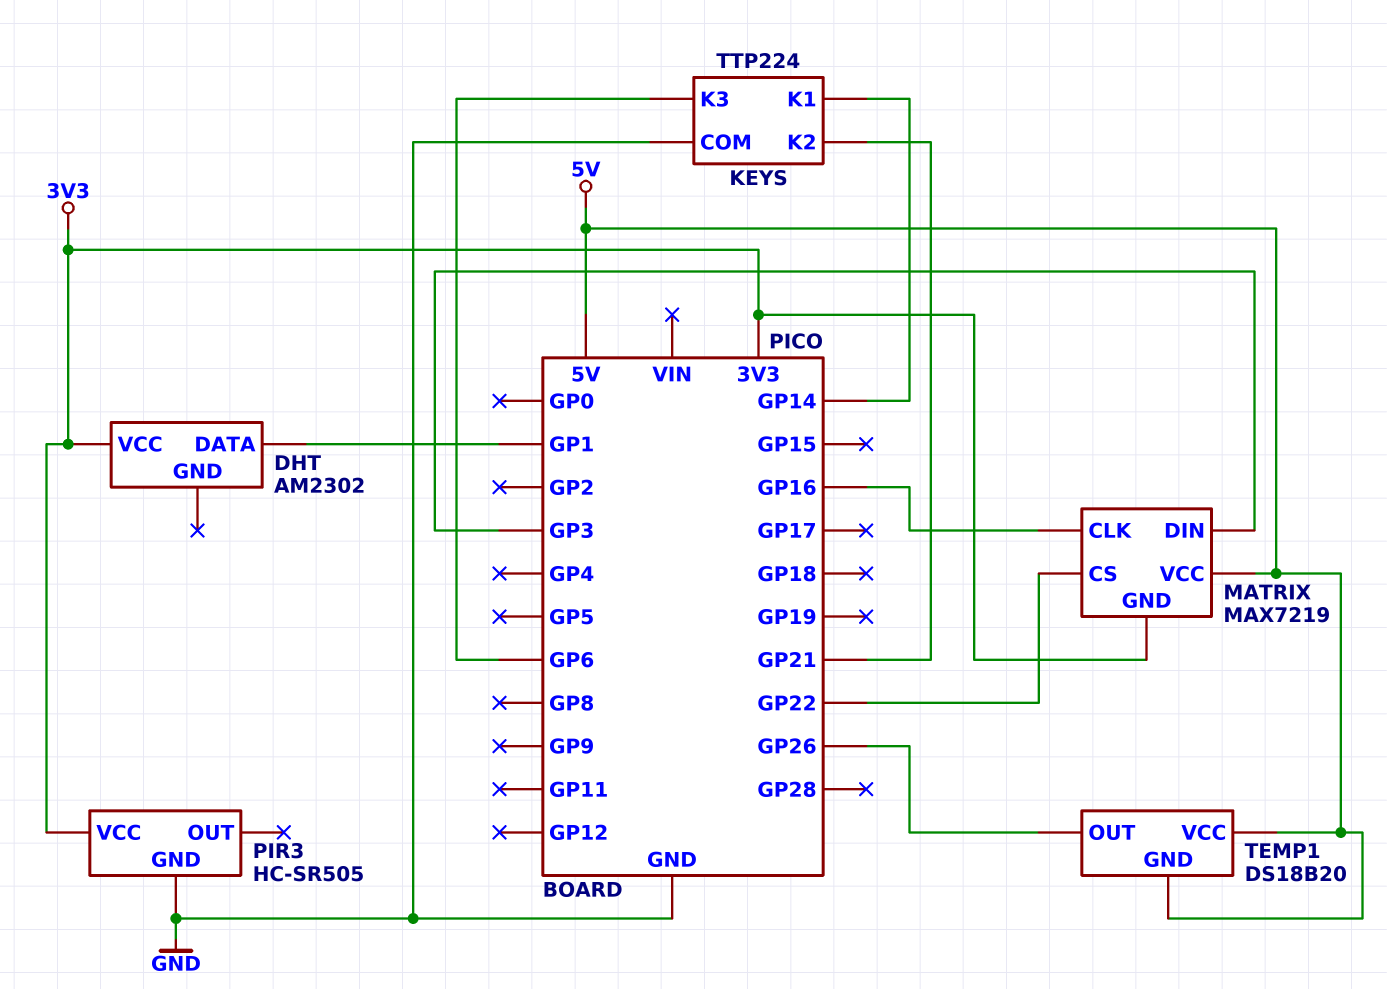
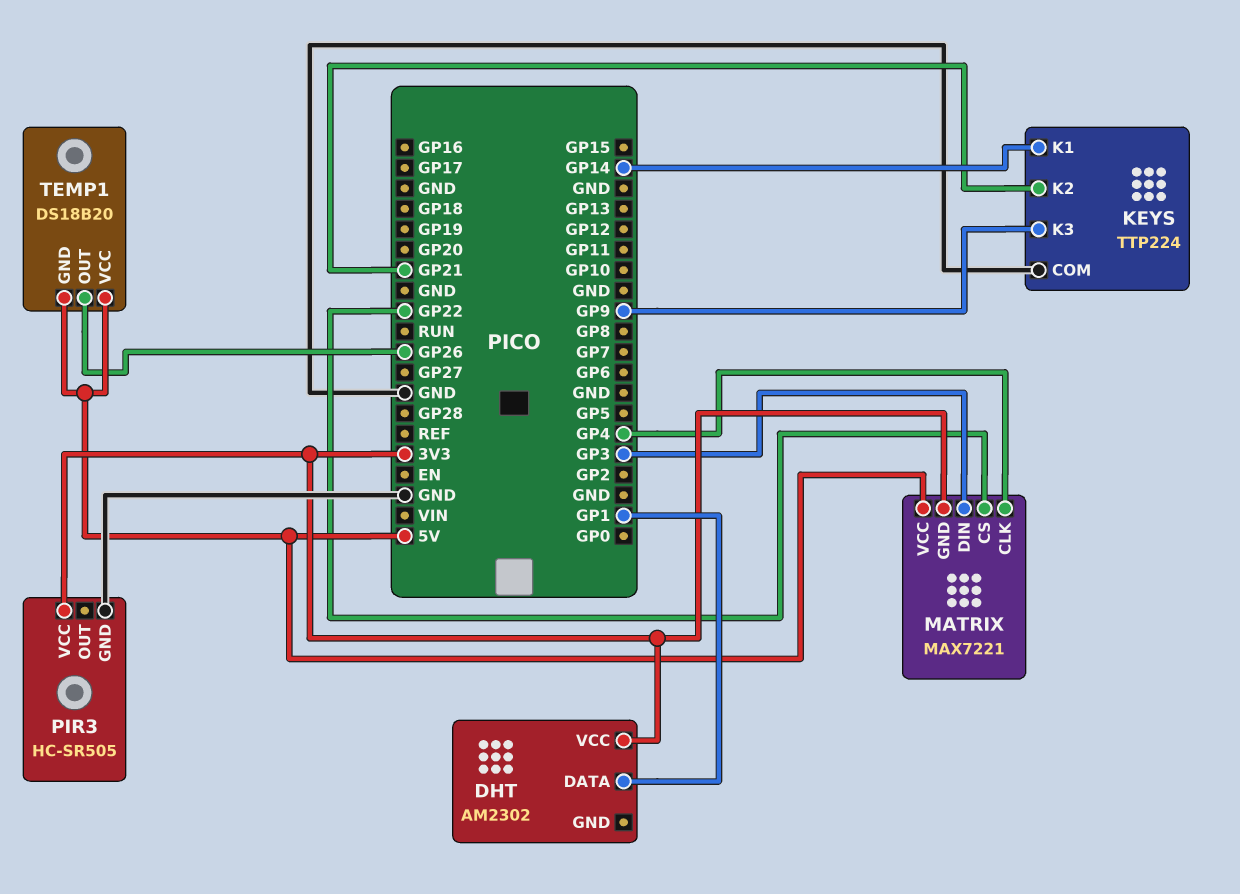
KEYS pin K3: GP6 -> GP9
MATRIX: MAX7219 -> MAX7221
MATRIX pin CLK: GP16 -> GP4

